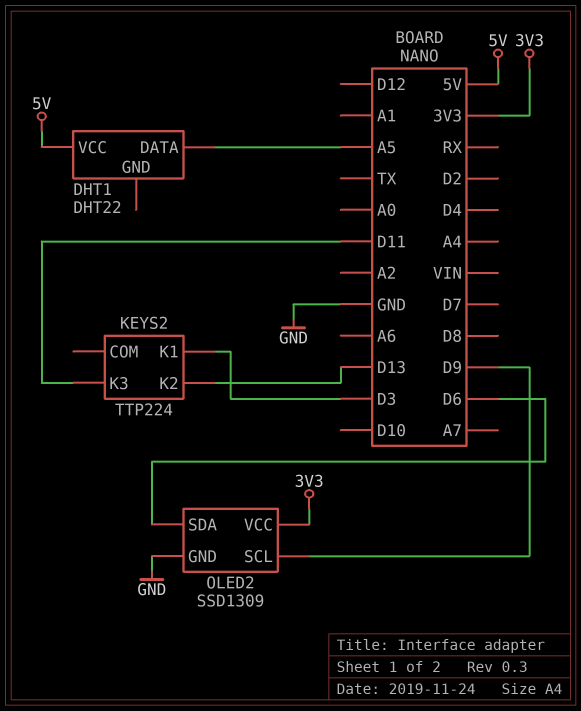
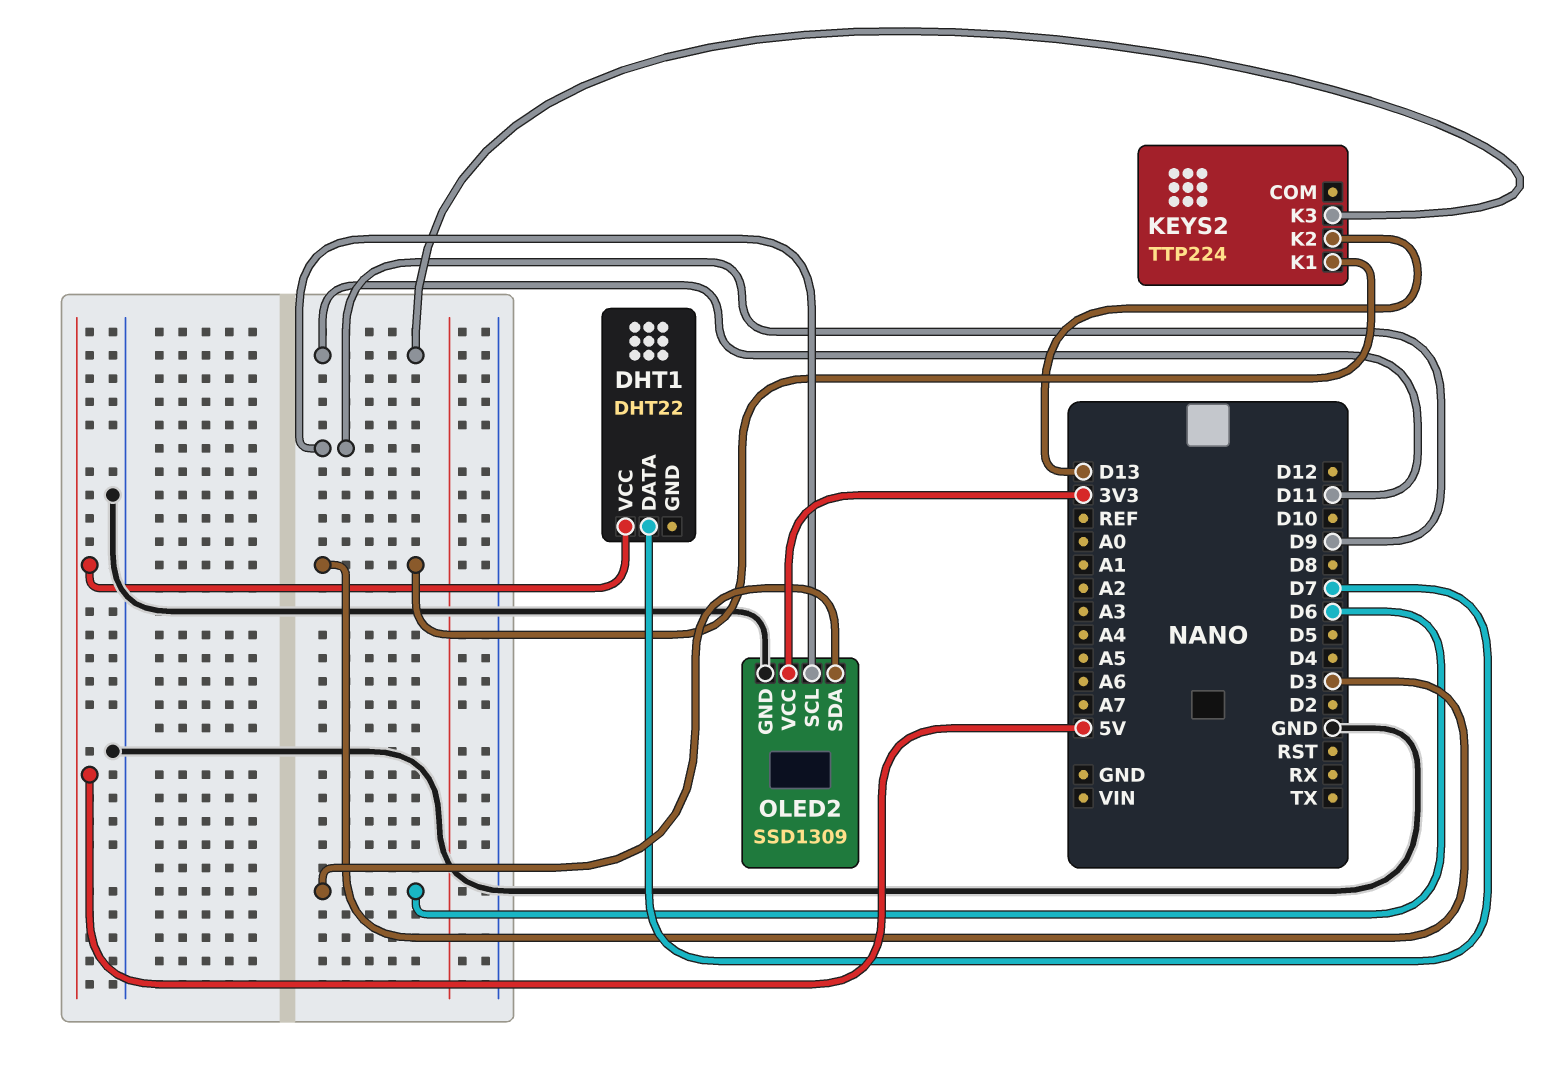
DHT1 pin DATA: A5 -> D7

